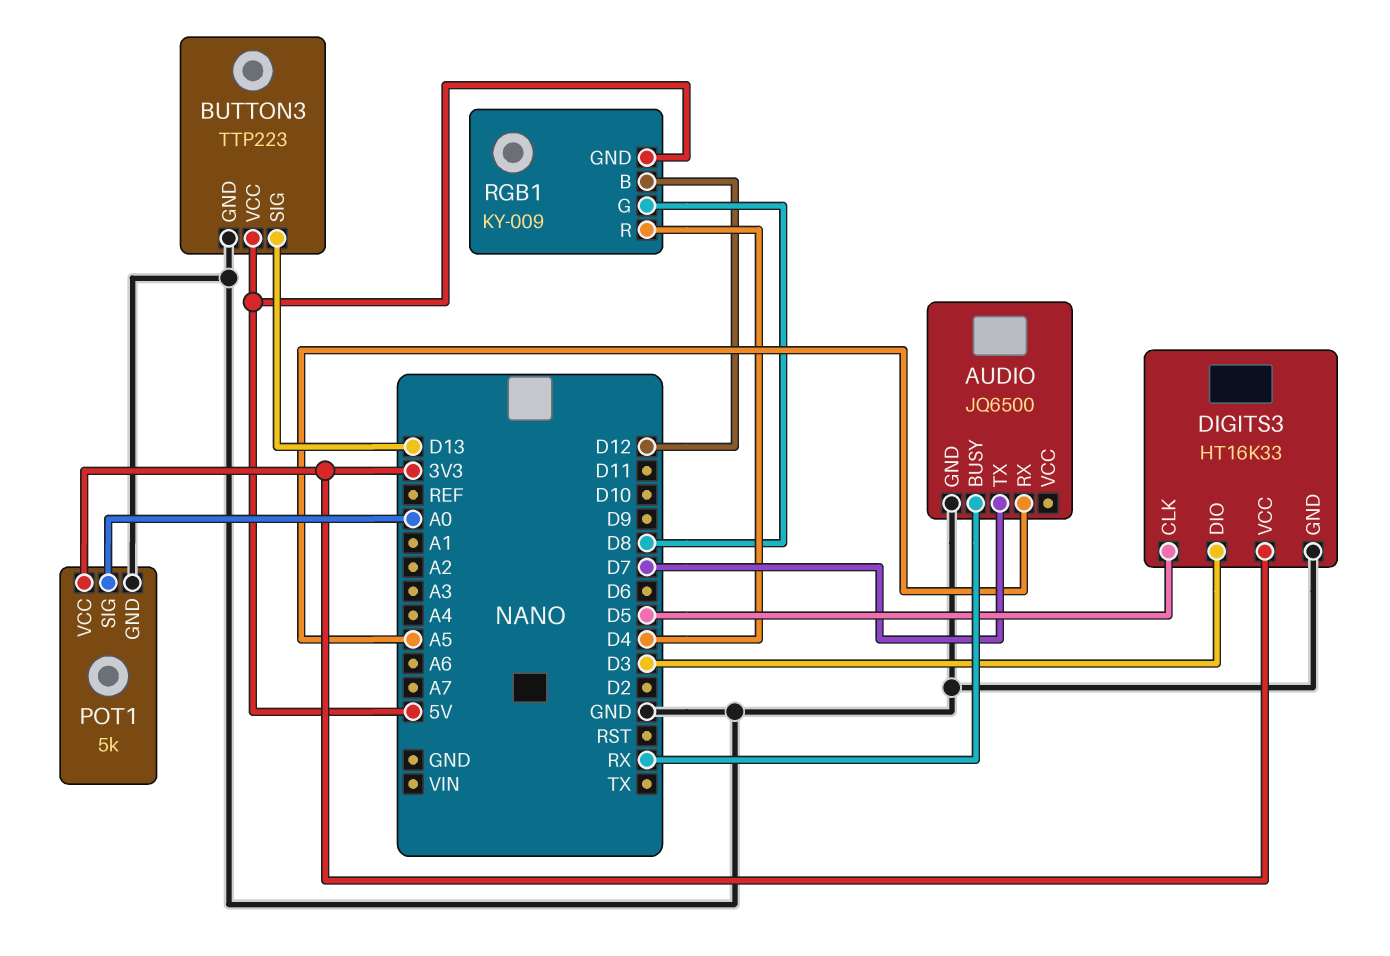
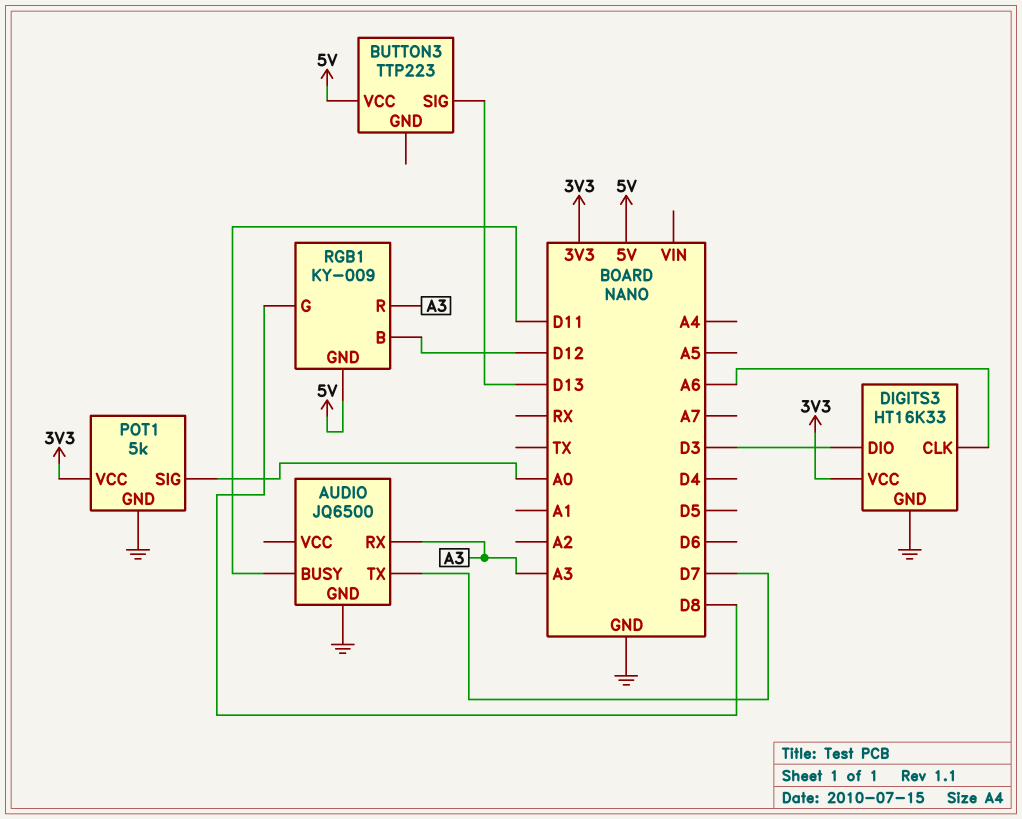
AUDIO pin BUSY: RX -> D11
AUDIO pin RX: A5 -> A3
BUTTON3 pin GND: GND -> none
DIGITS3 pin CLK: D5 -> A6
RGB1 pin R: D4 -> A3

